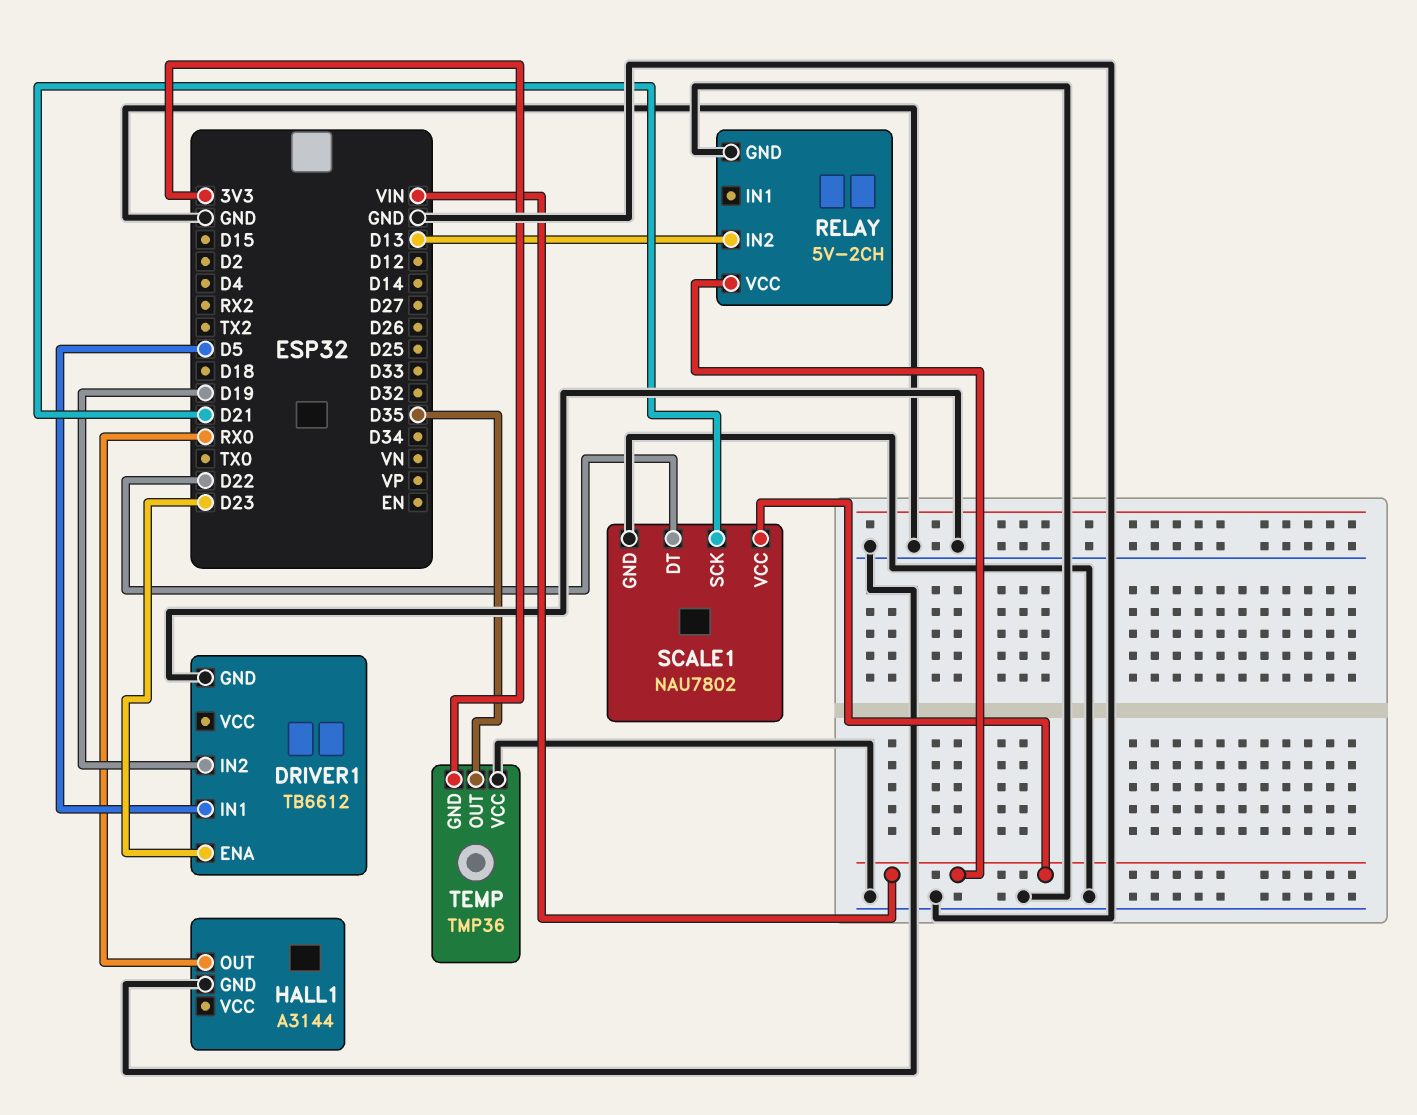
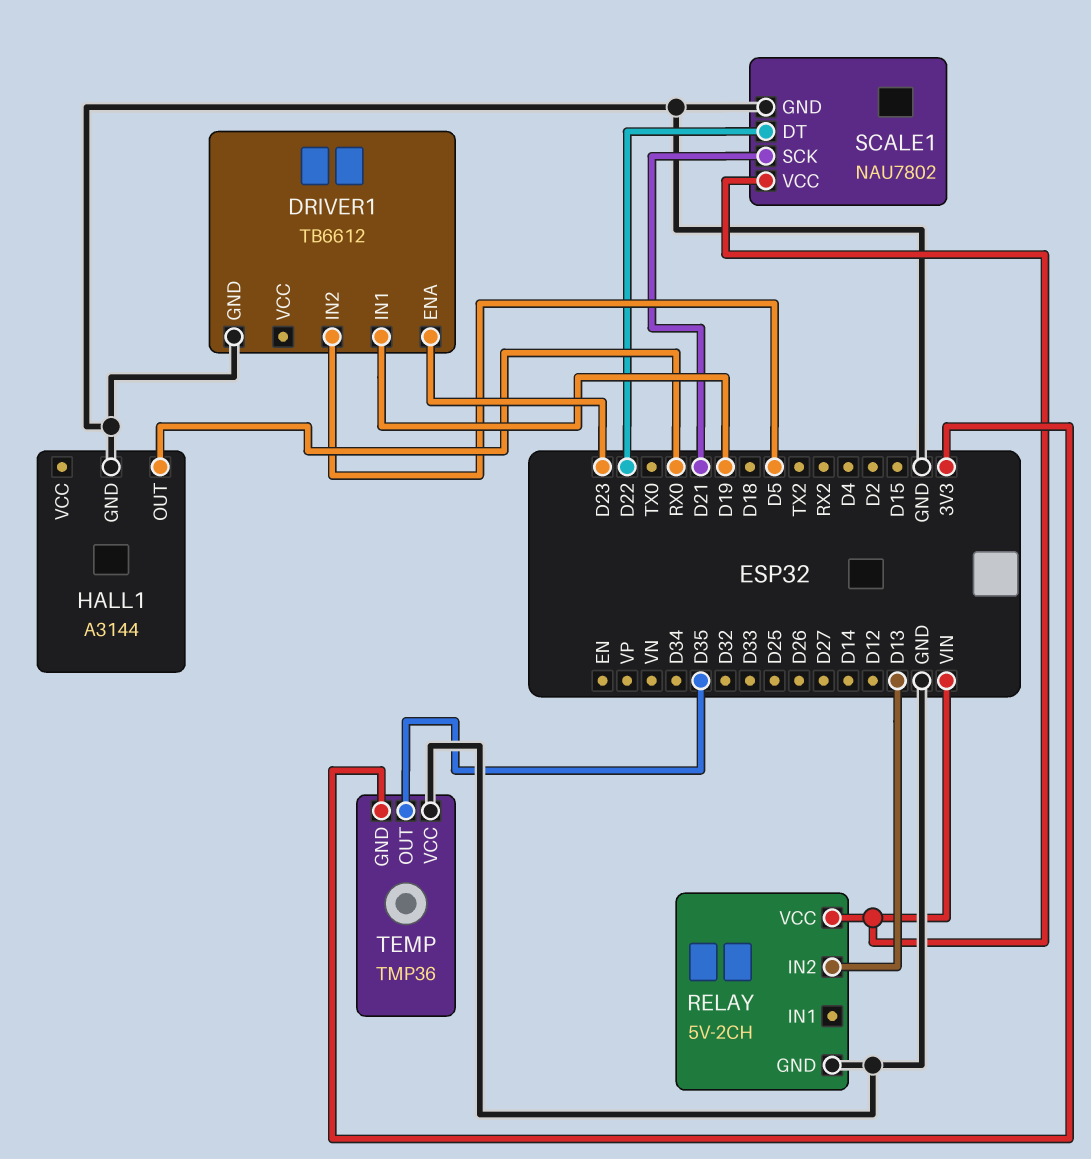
DRIVER1 pin IN1: D5 -> D19
DRIVER1 pin IN2: D19 -> D5

